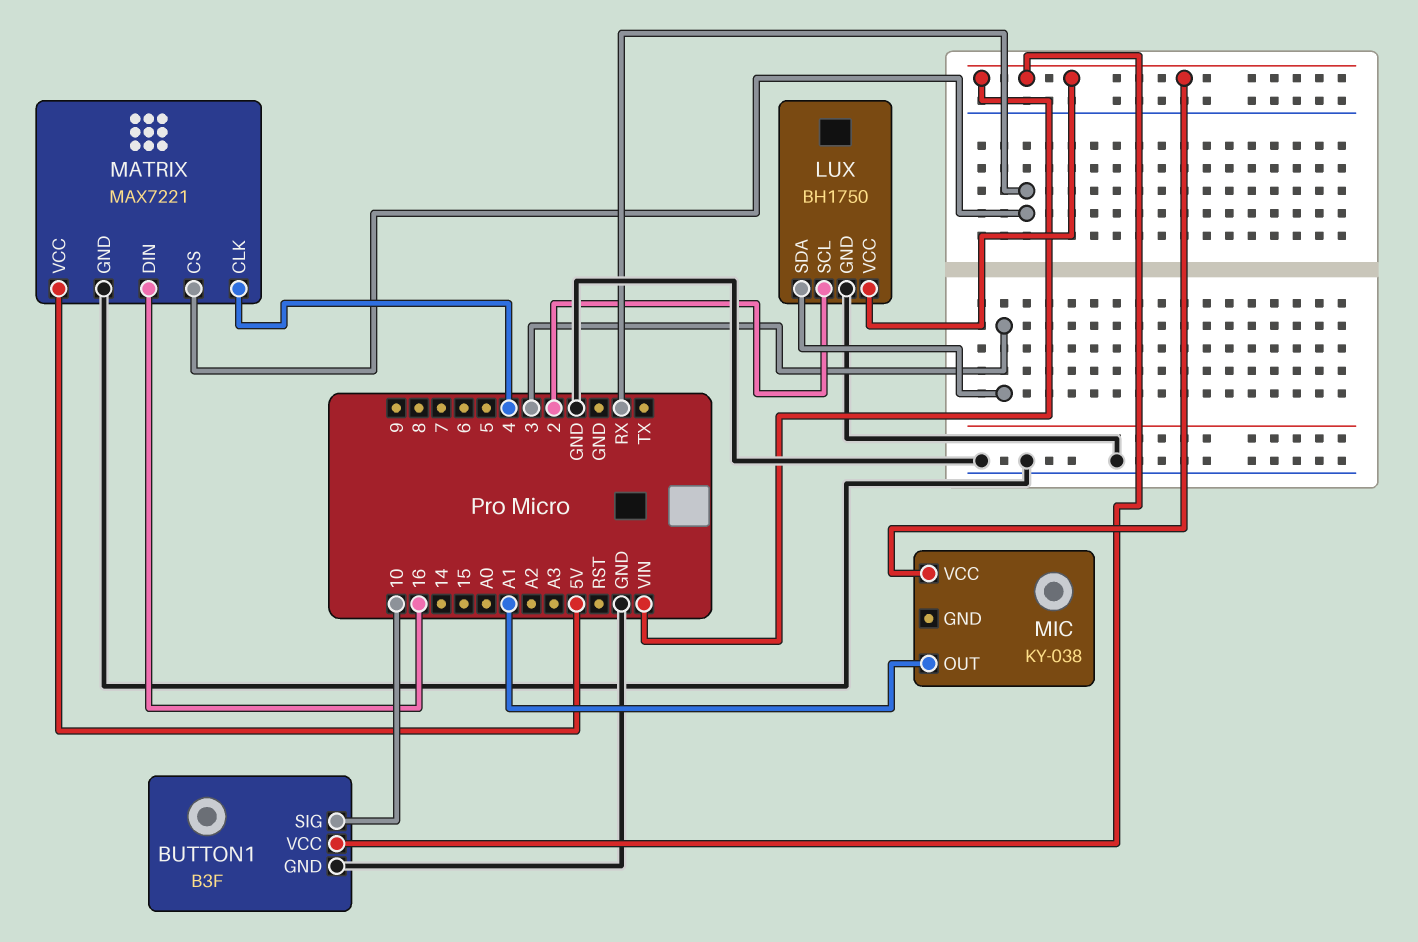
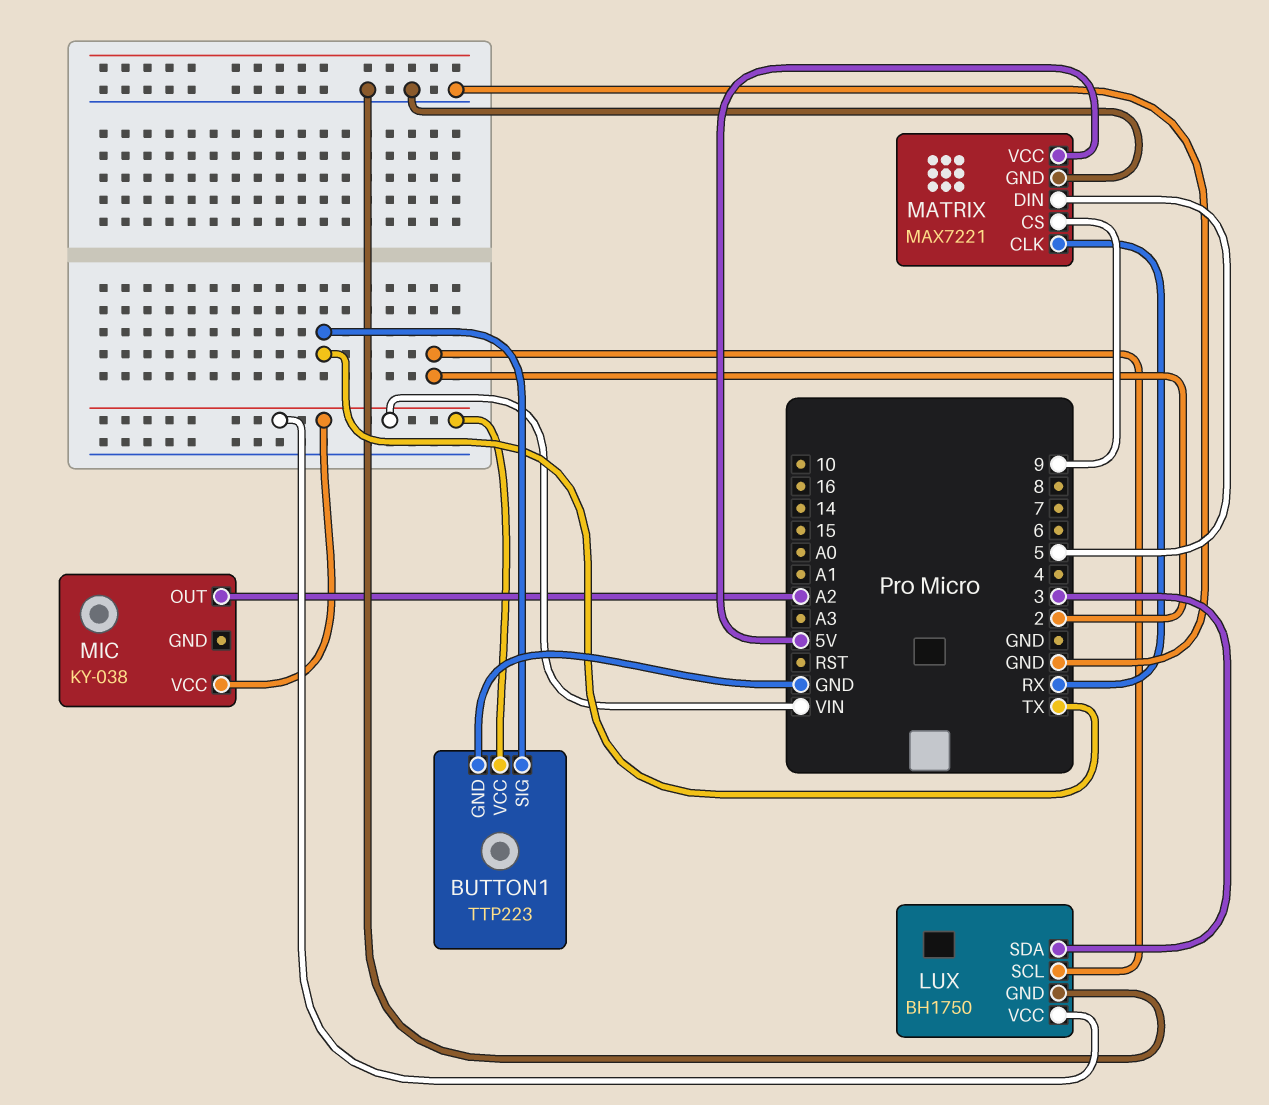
BUTTON1: B3F -> TTP223
BUTTON1 pin SIG: 10 -> TX
MATRIX pin CLK: 4 -> RX
MATRIX pin CS: RX -> 9
MATRIX pin DIN: 16 -> 5
MIC pin OUT: A1 -> A2

